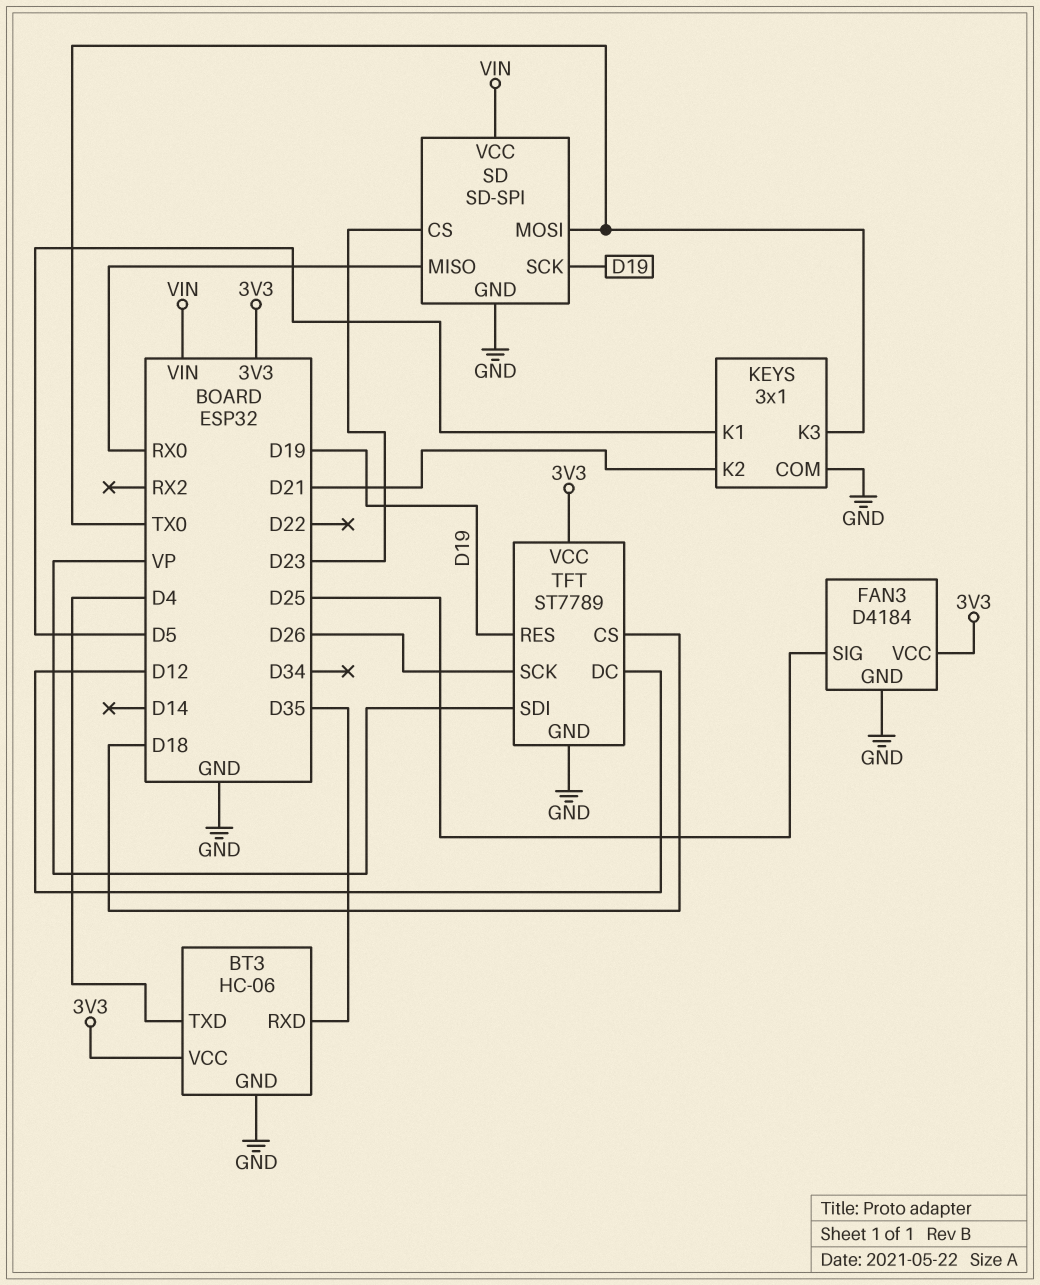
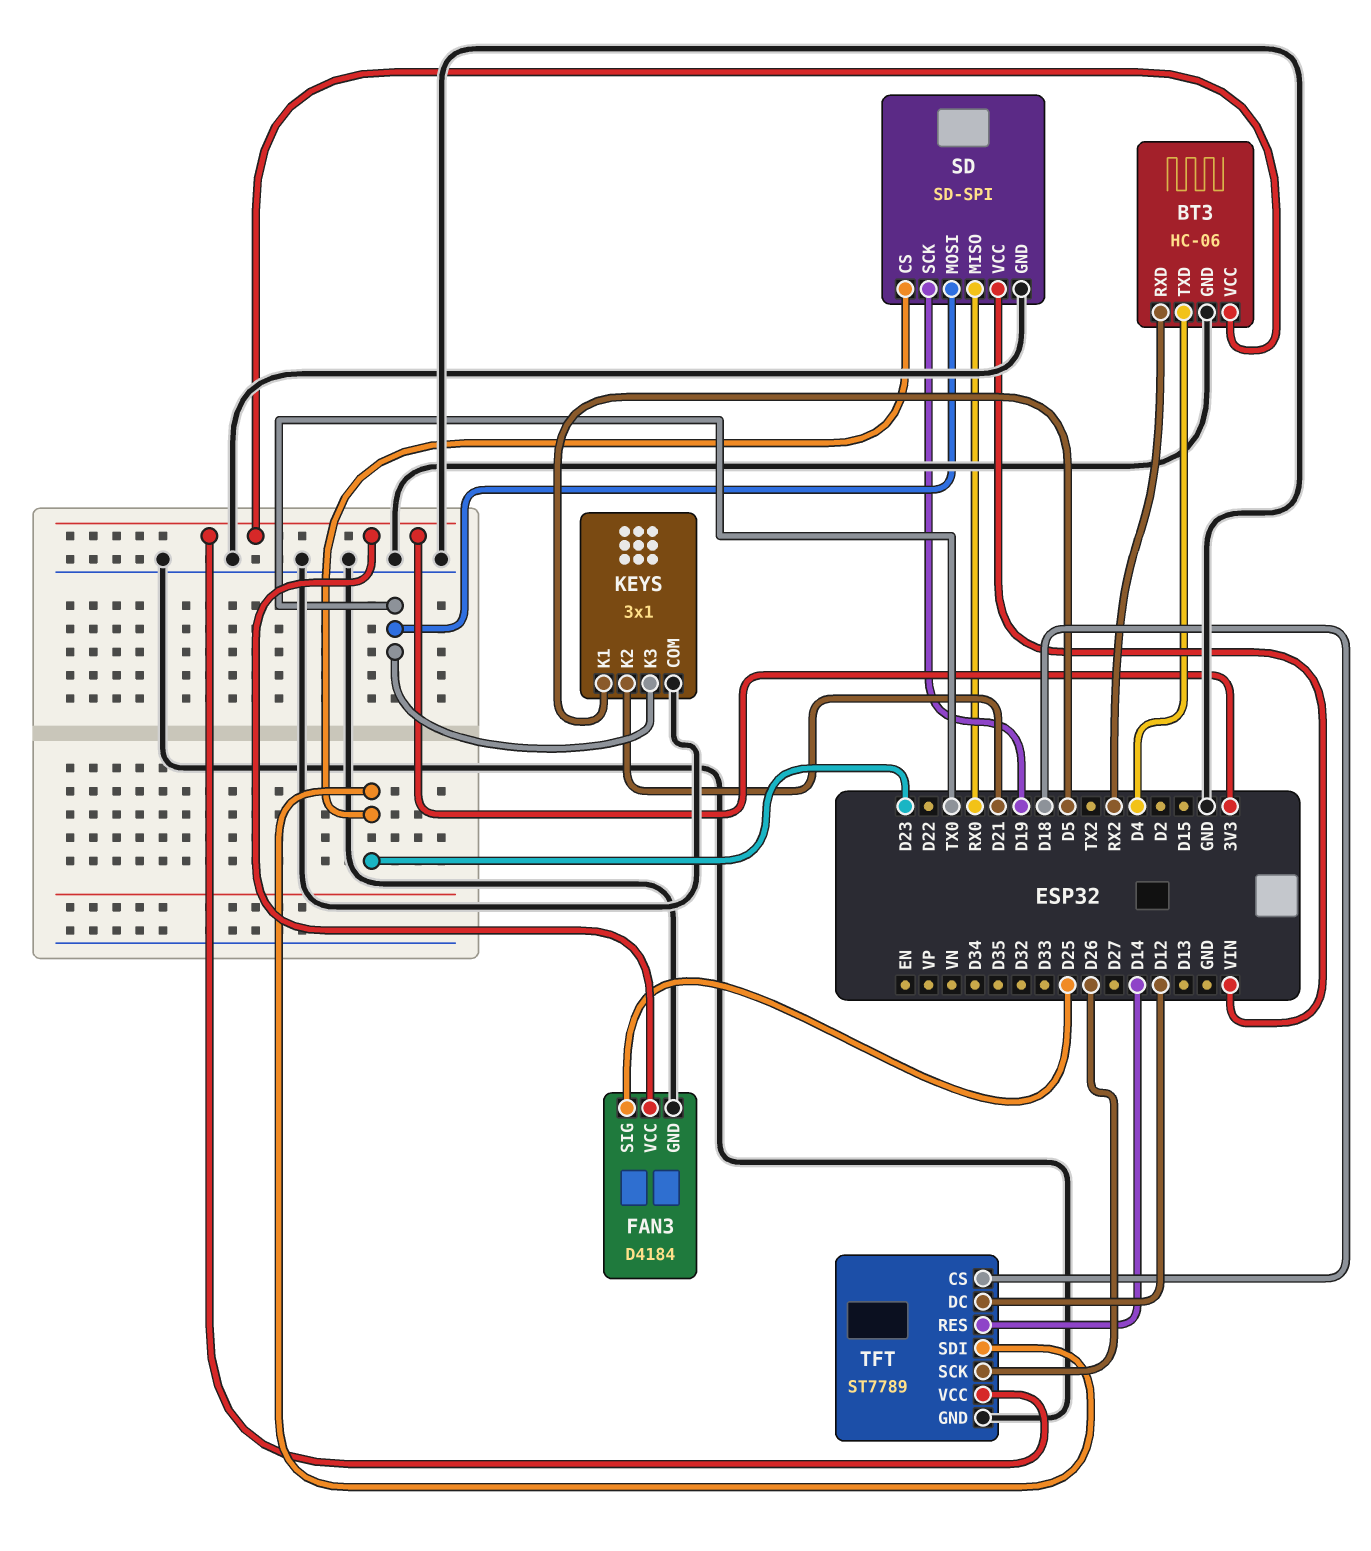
BT3 pin RXD: D35 -> RX2
TFT pin RES: D19 -> D14
TFT pin SDI: VP -> D23

